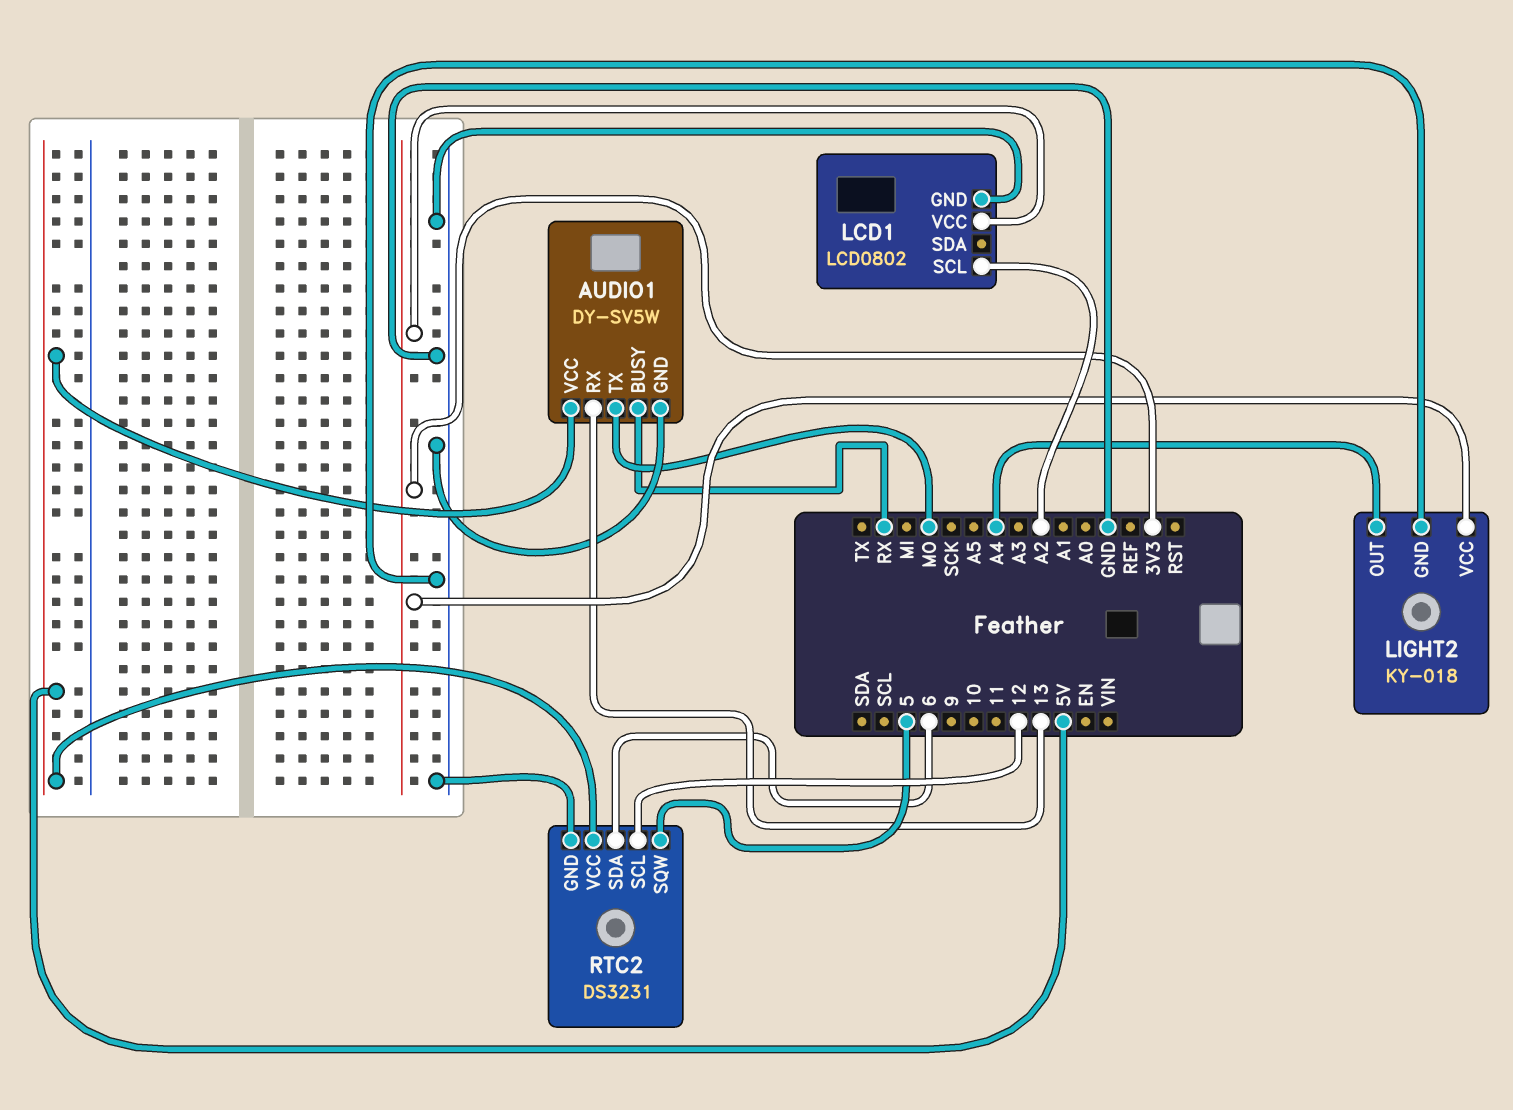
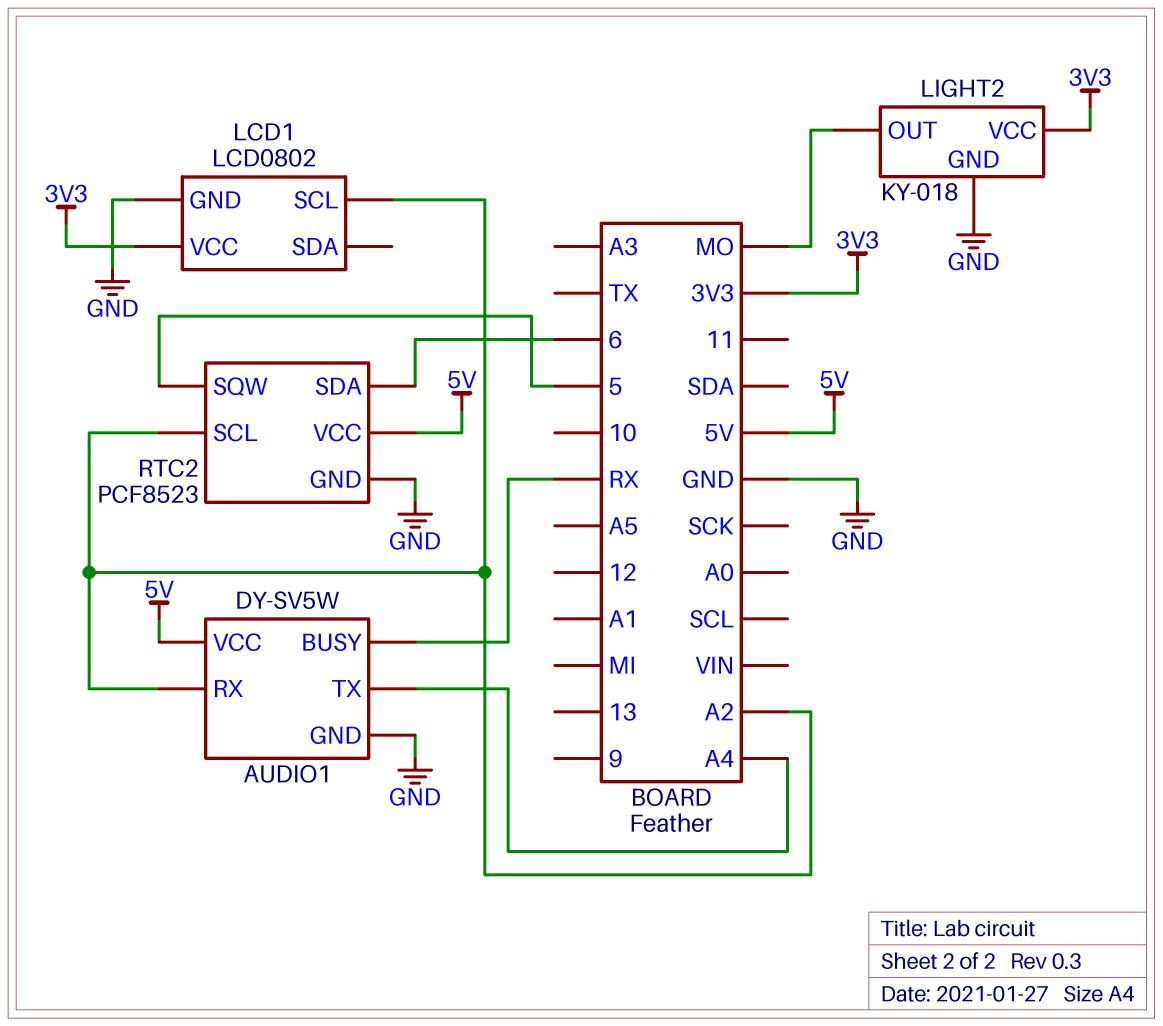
AUDIO1 pin RX: 13 -> A2
AUDIO1 pin TX: MO -> A4
LIGHT2 pin OUT: A4 -> MO
RTC2: DS3231 -> PCF8523
RTC2 pin SCL: 12 -> A2

